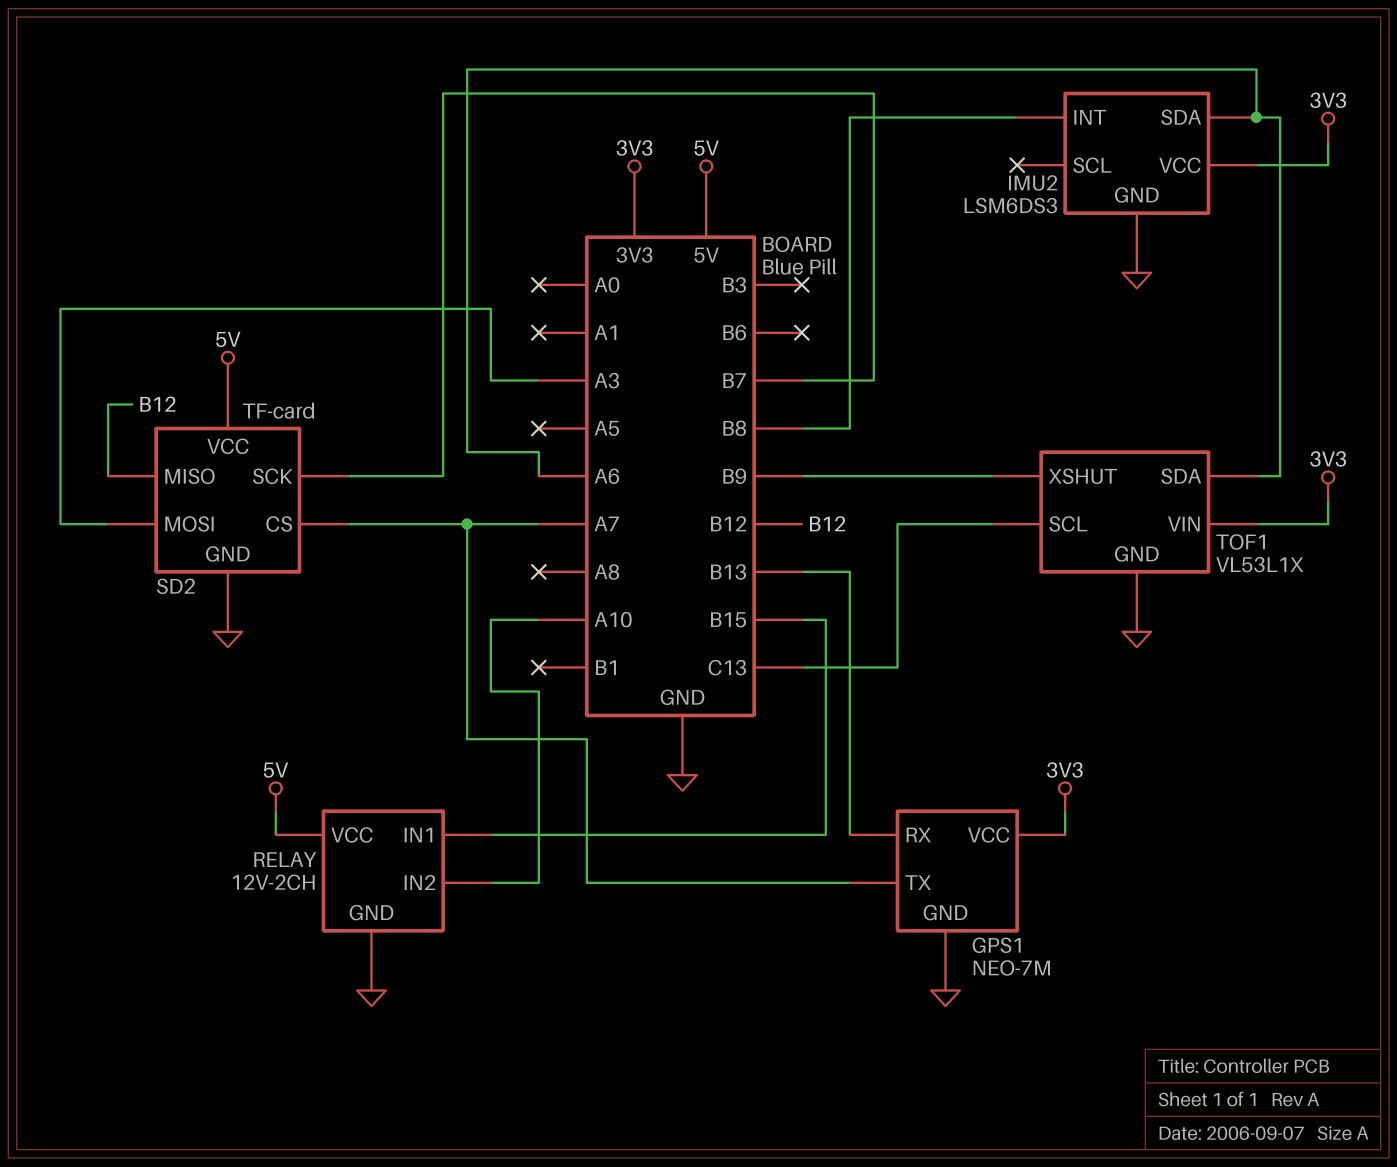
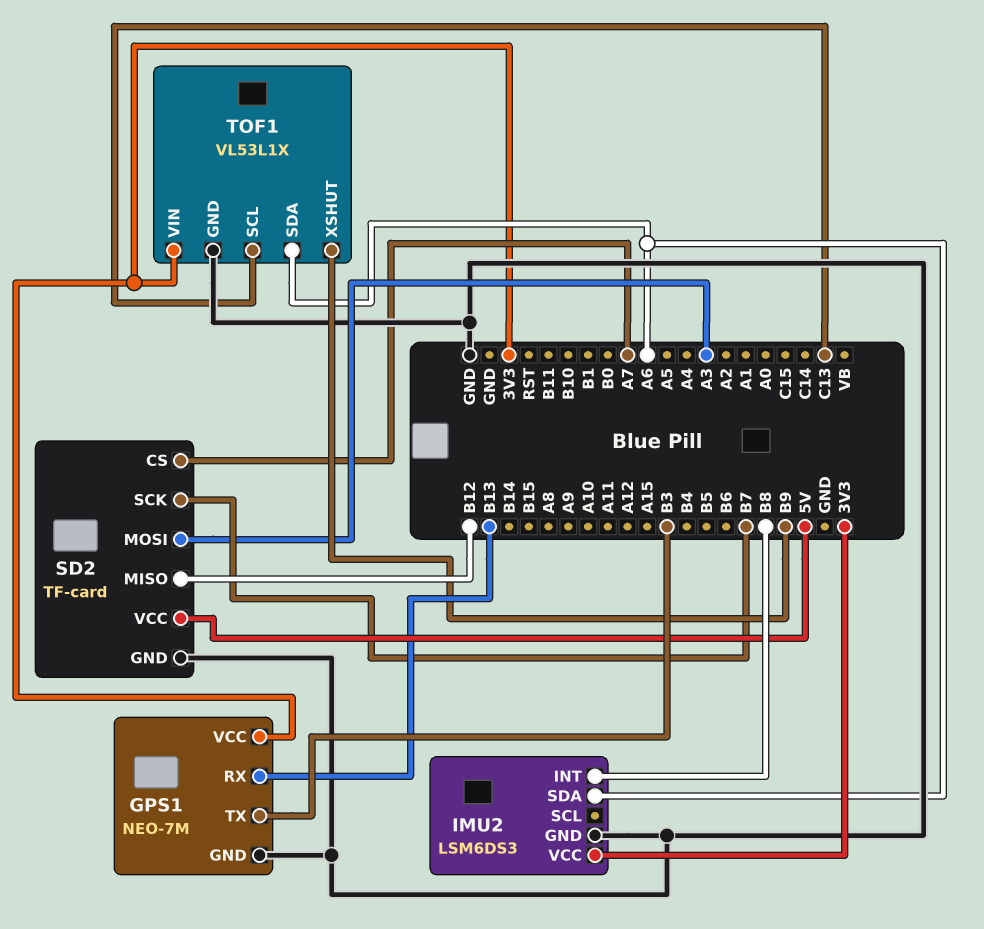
GPS1 pin TX: A7 -> B3
RELAY: 12V-2CH -> none
RELAY pin GND: GND -> none
RELAY pin IN1: B15 -> none
RELAY pin IN2: A10 -> none
RELAY pin VCC: 5V -> none

